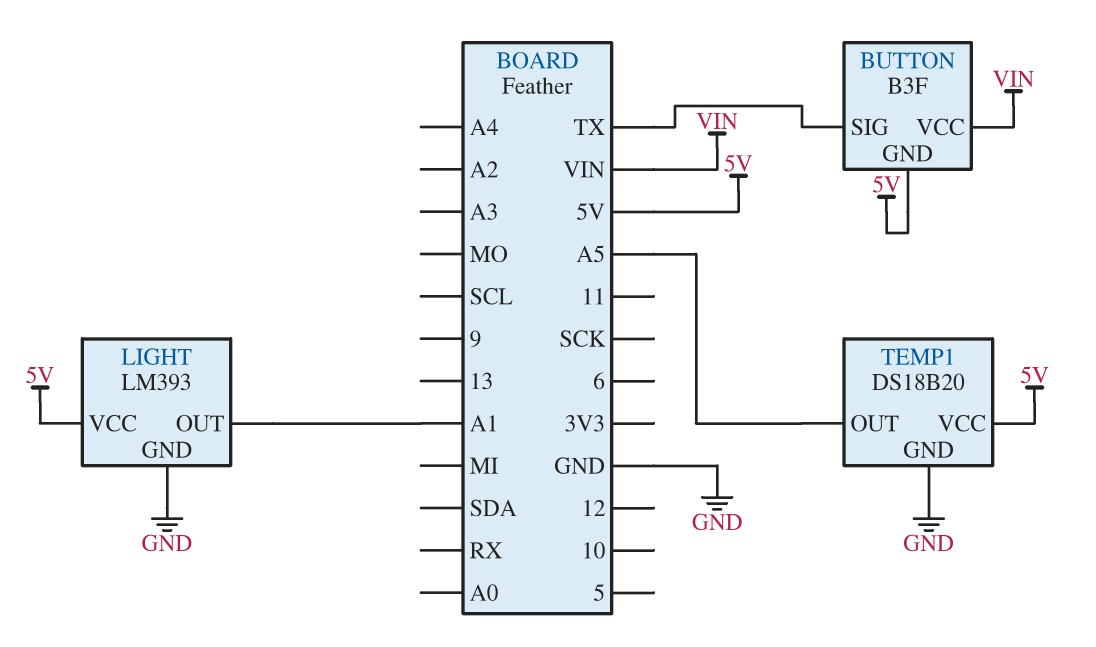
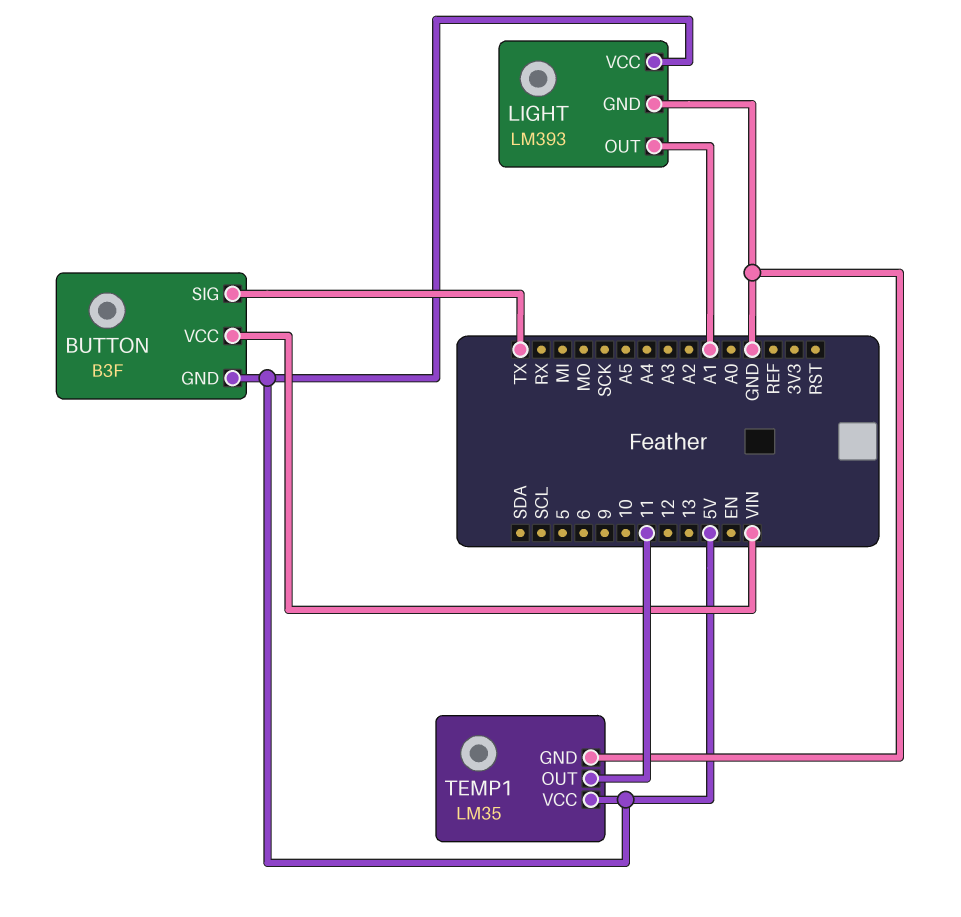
TEMP1: DS18B20 -> LM35
TEMP1 pin OUT: A5 -> 11

